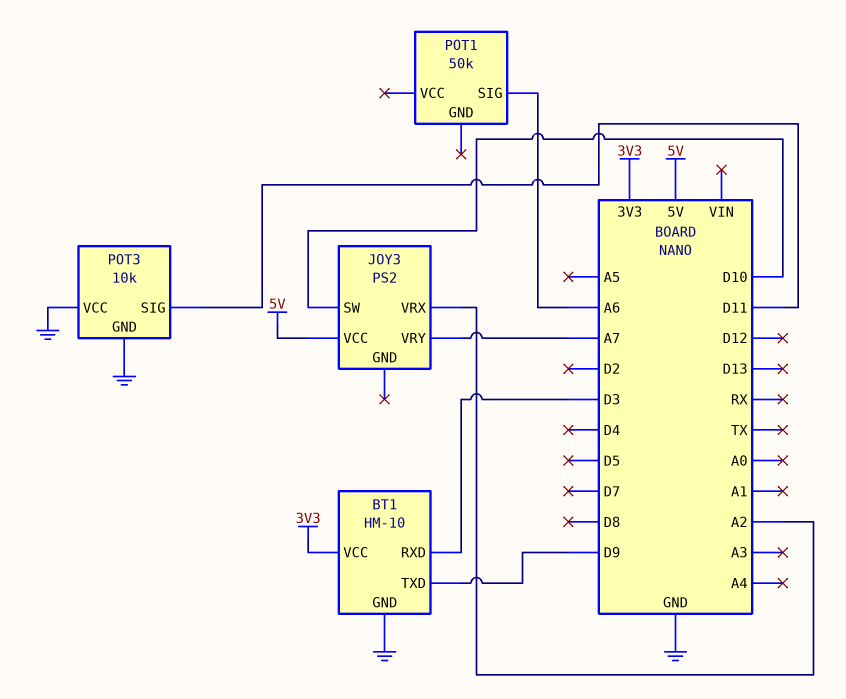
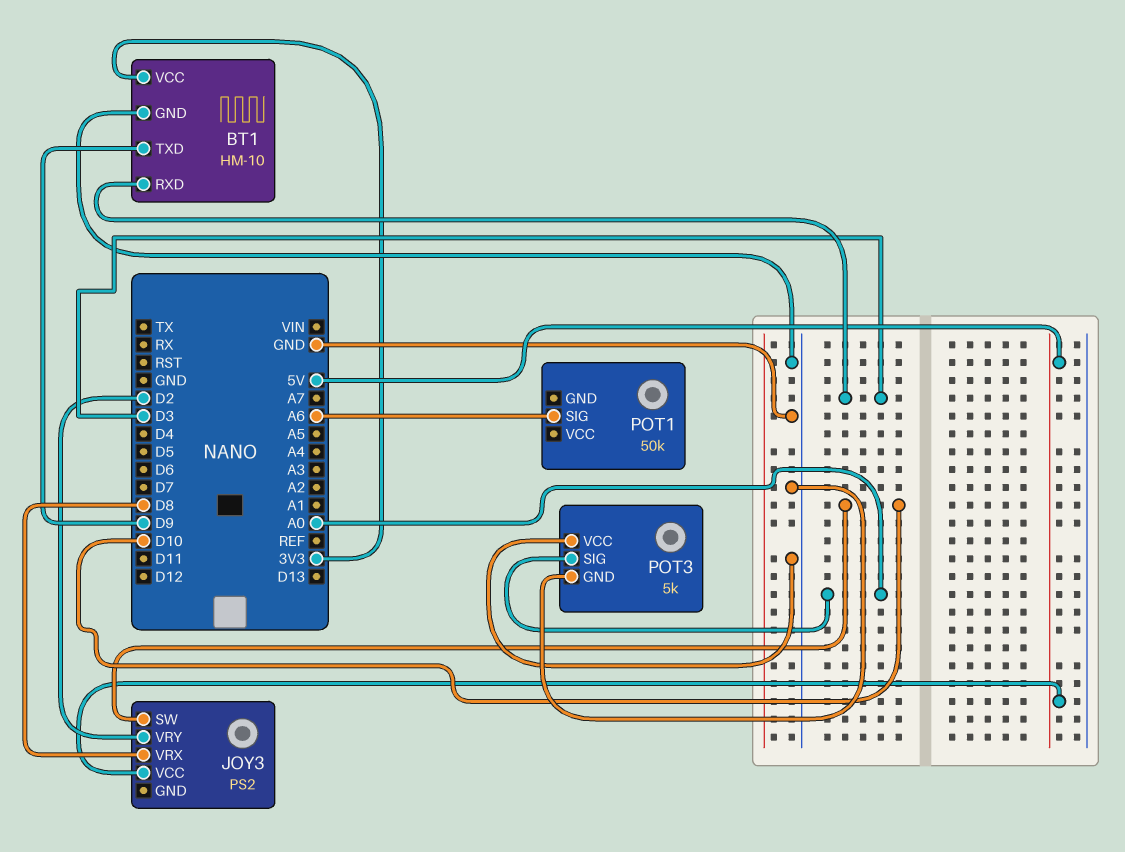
JOY3 pin VRX: A2 -> D8
JOY3 pin VRY: A7 -> D2
POT3: 10k -> 5k
POT3 pin SIG: D11 -> A0

